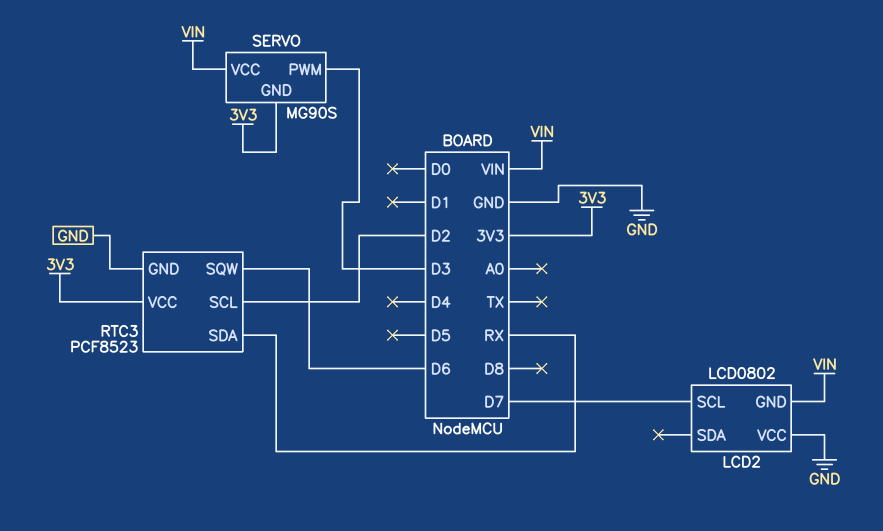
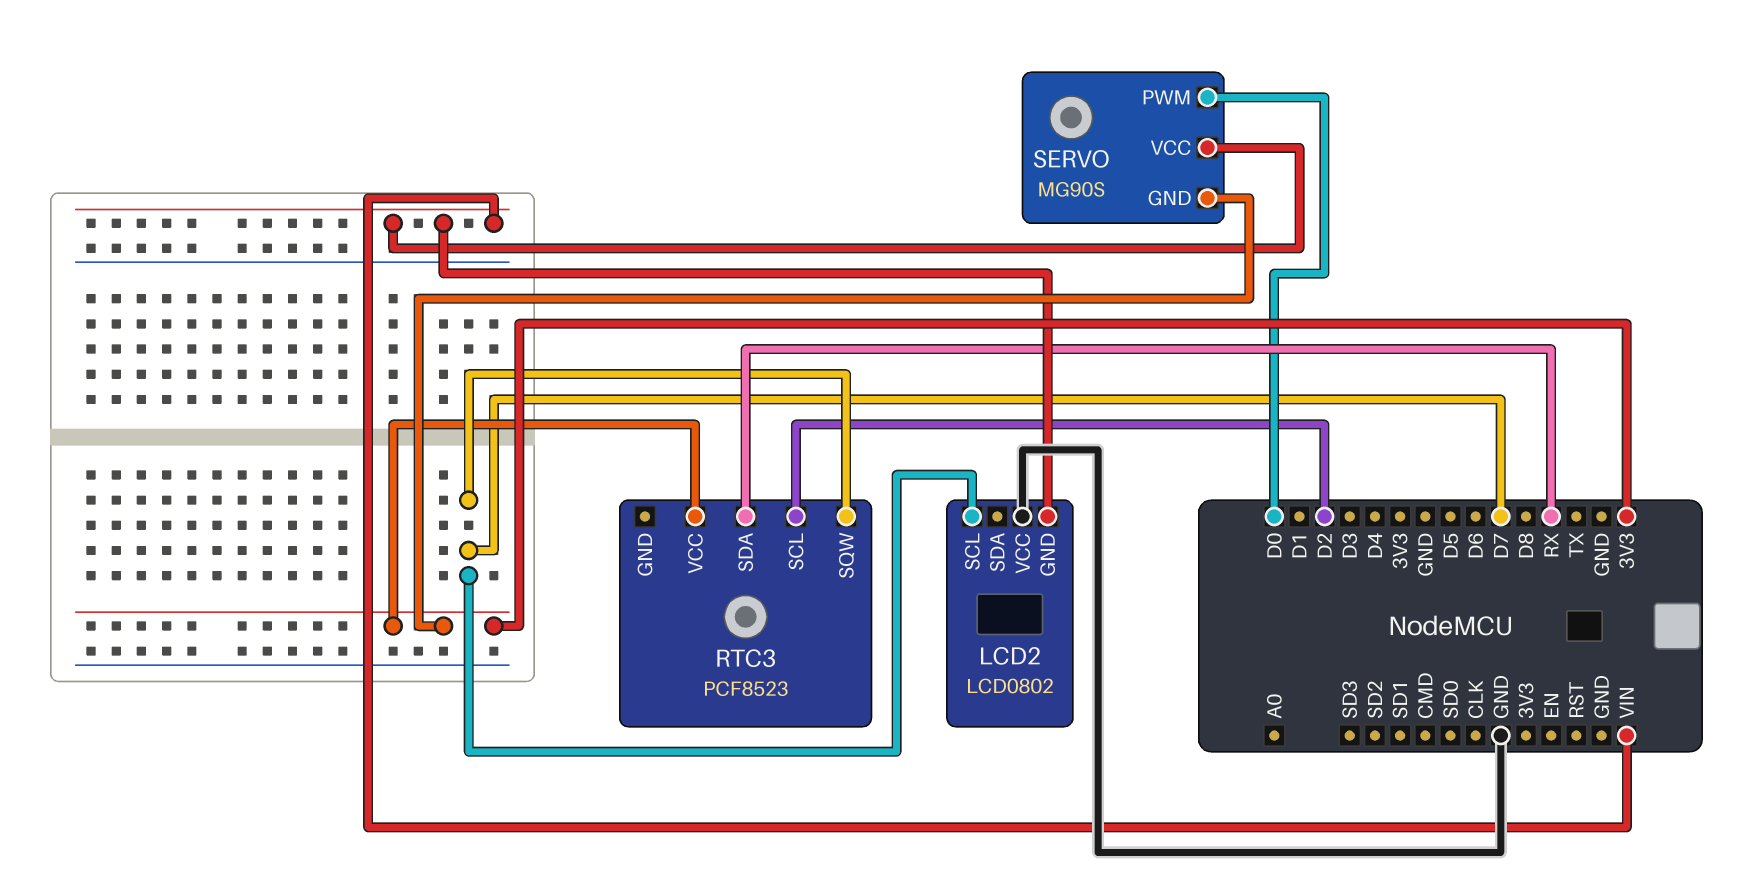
RTC3 pin GND: GND -> none
RTC3 pin SQW: D6 -> D7
SERVO pin PWM: D3 -> D0

